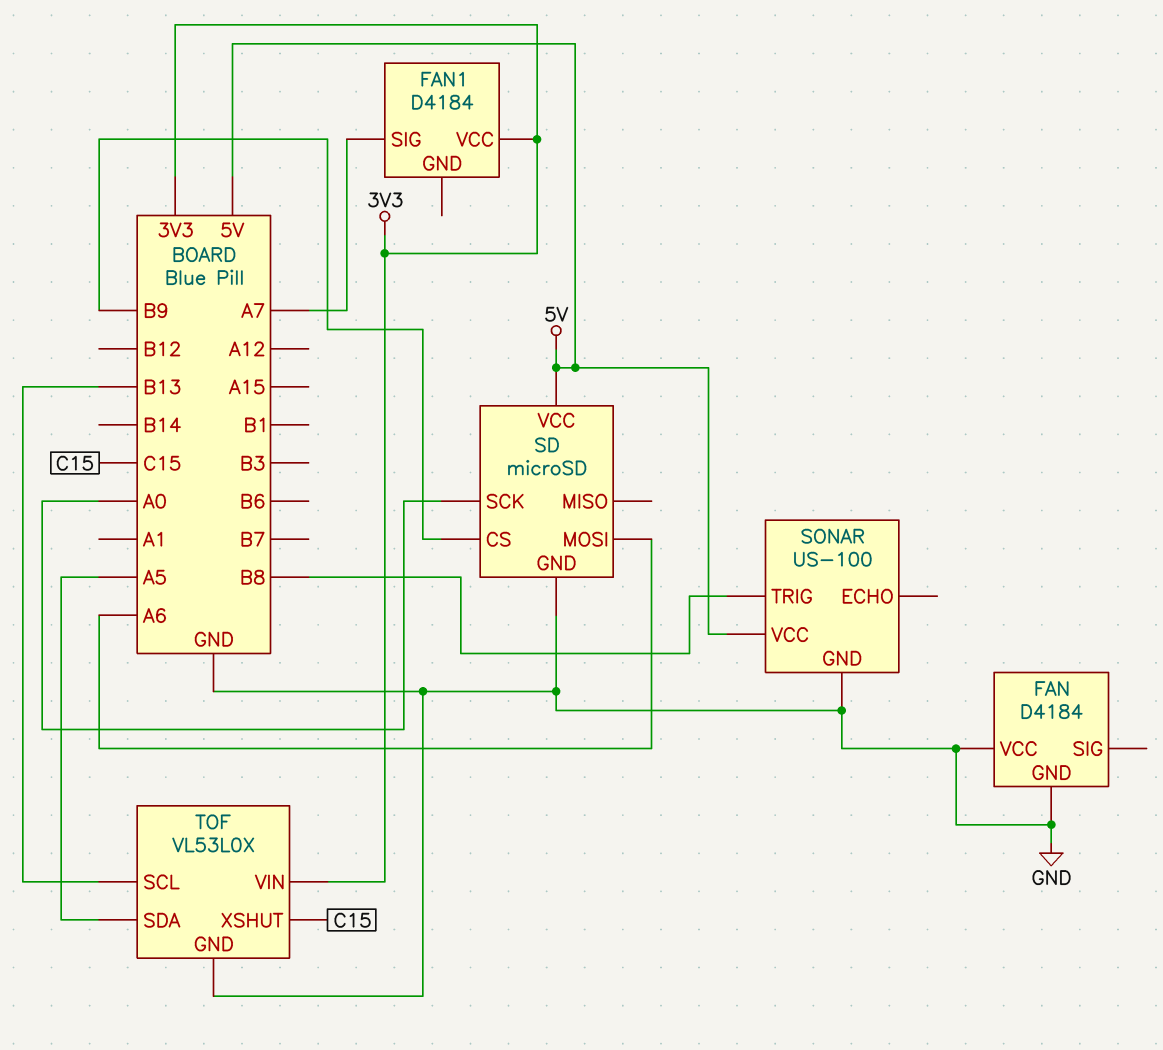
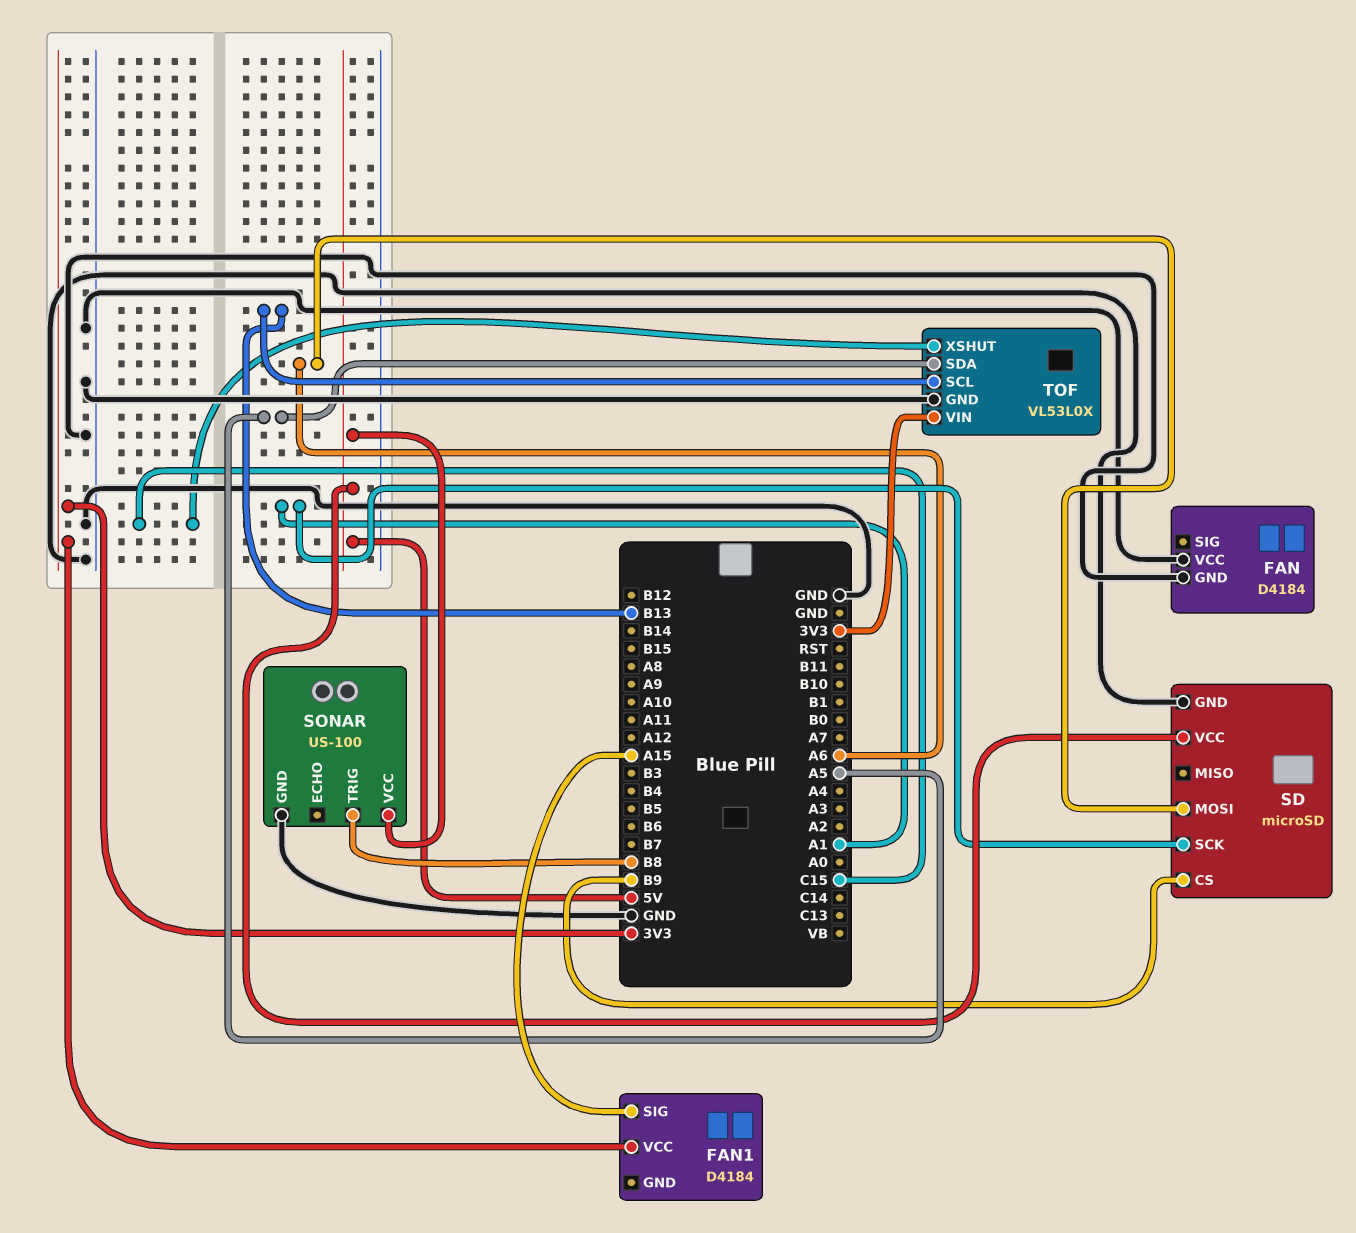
FAN1 pin SIG: A7 -> A15
SD pin SCK: A0 -> A1

